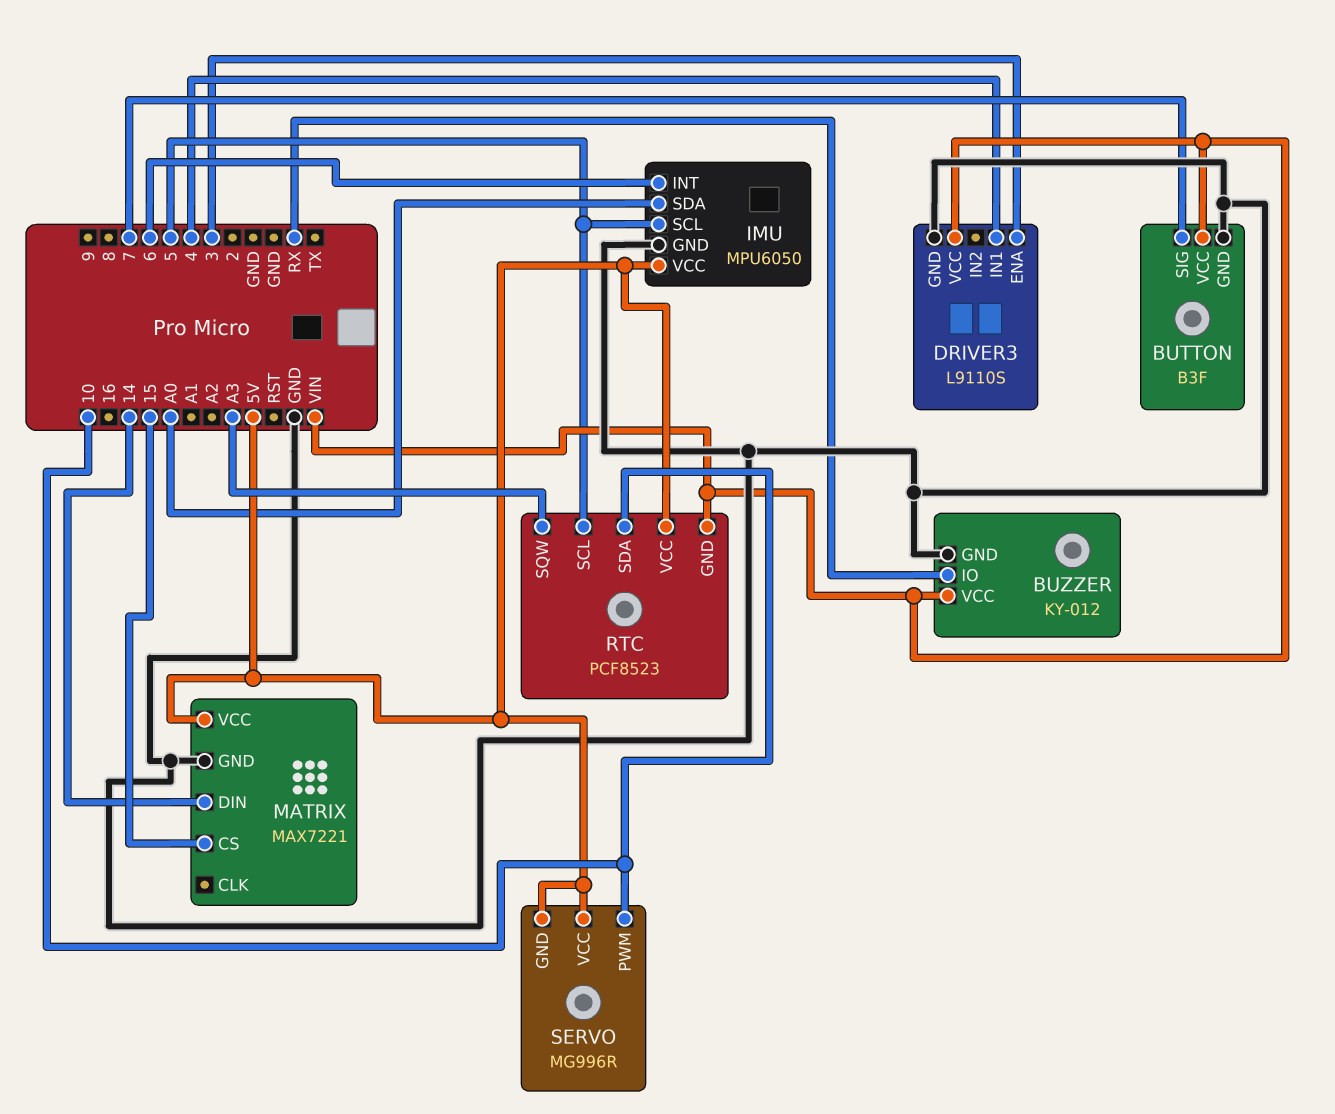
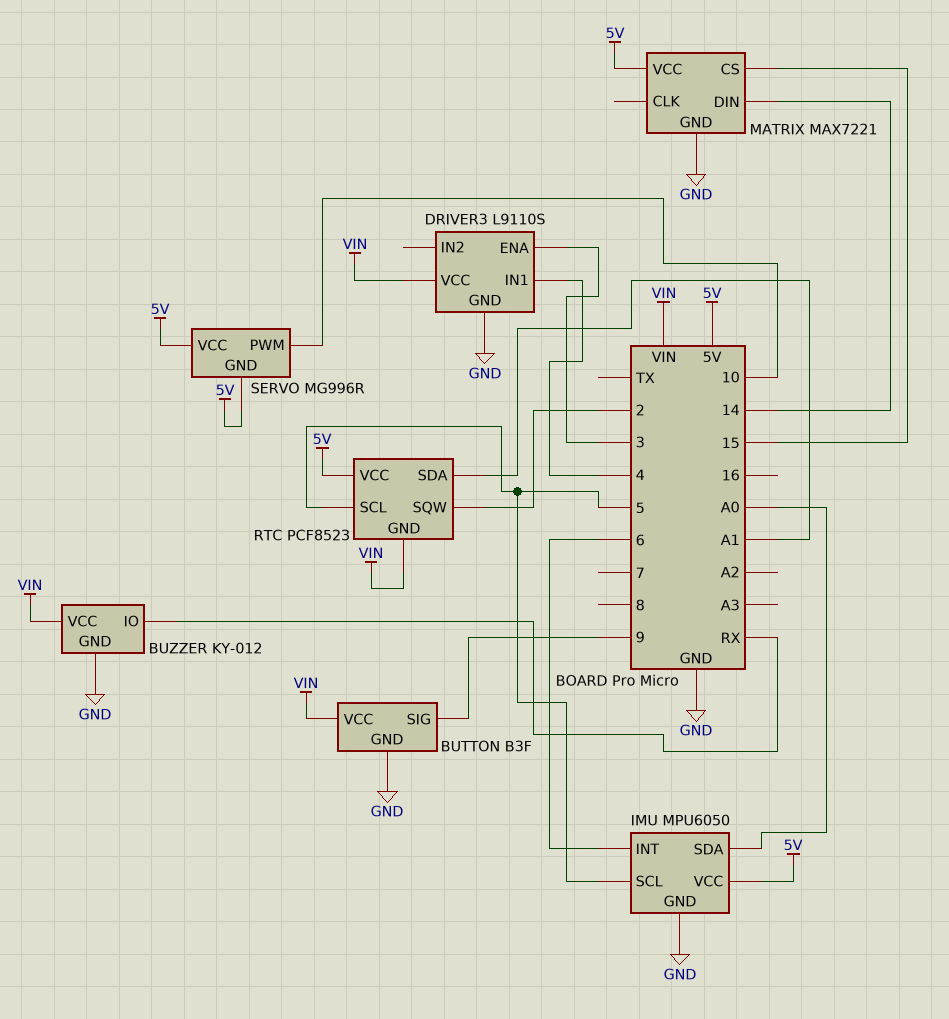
BUTTON pin SIG: 7 -> 9
RTC pin SDA: 10 -> A1
RTC pin SQW: A3 -> 2

